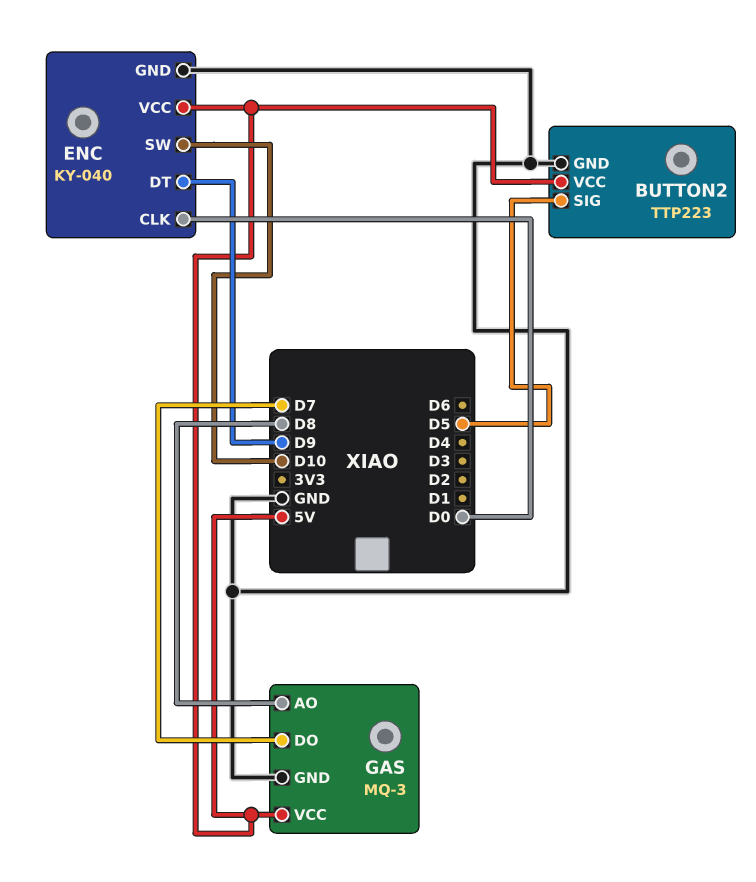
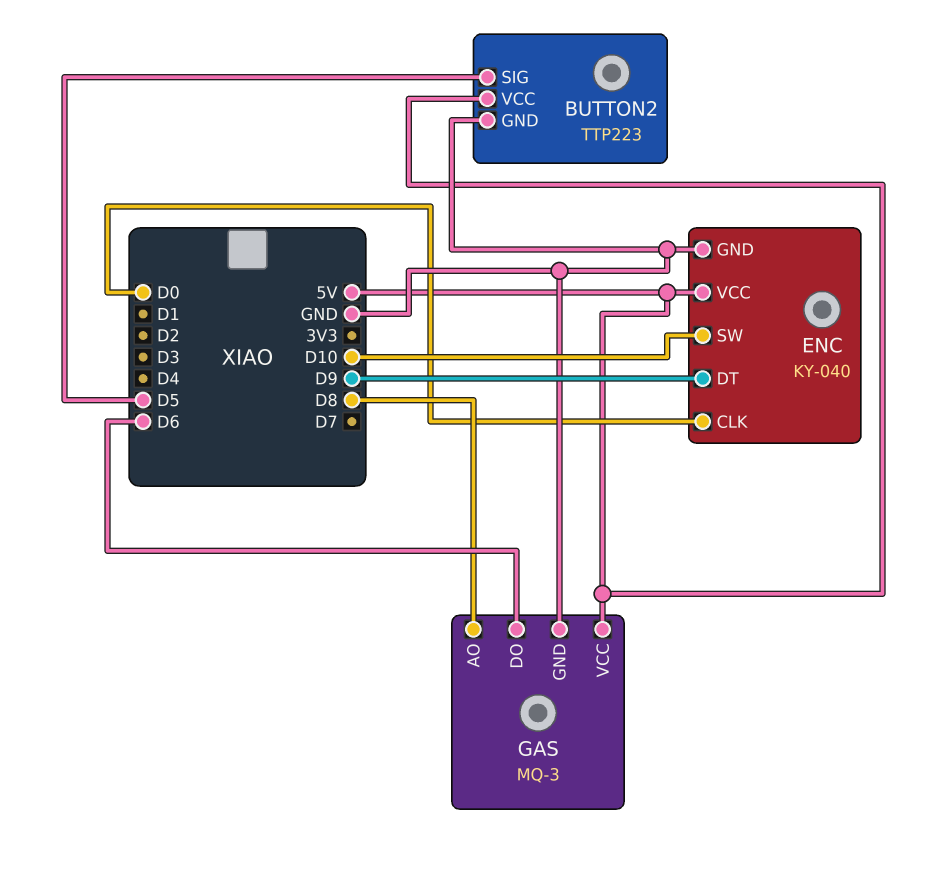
GAS pin DO: D7 -> D6

